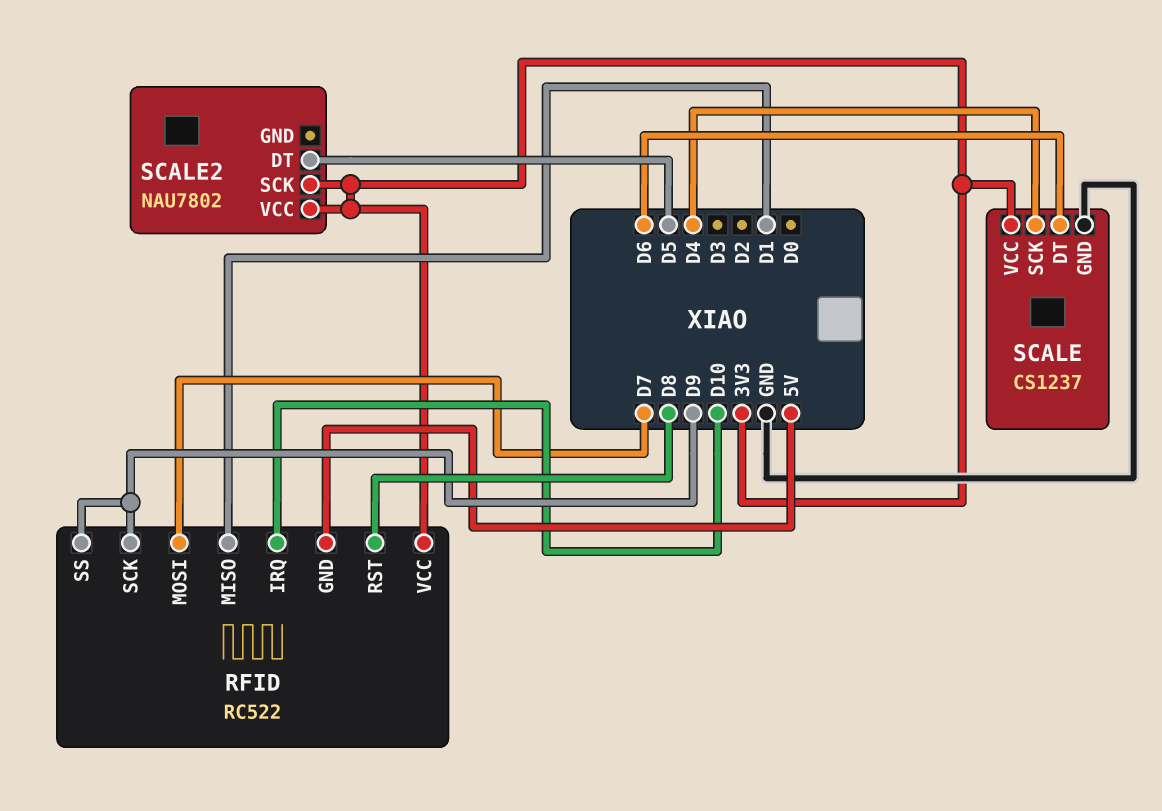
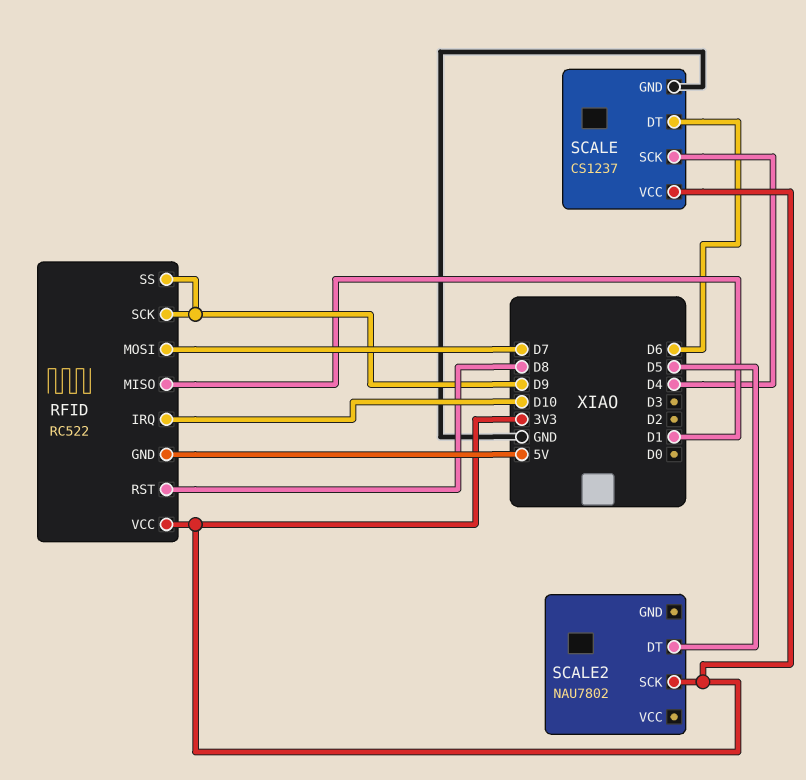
SCALE2 pin VCC: 3V3 -> none

